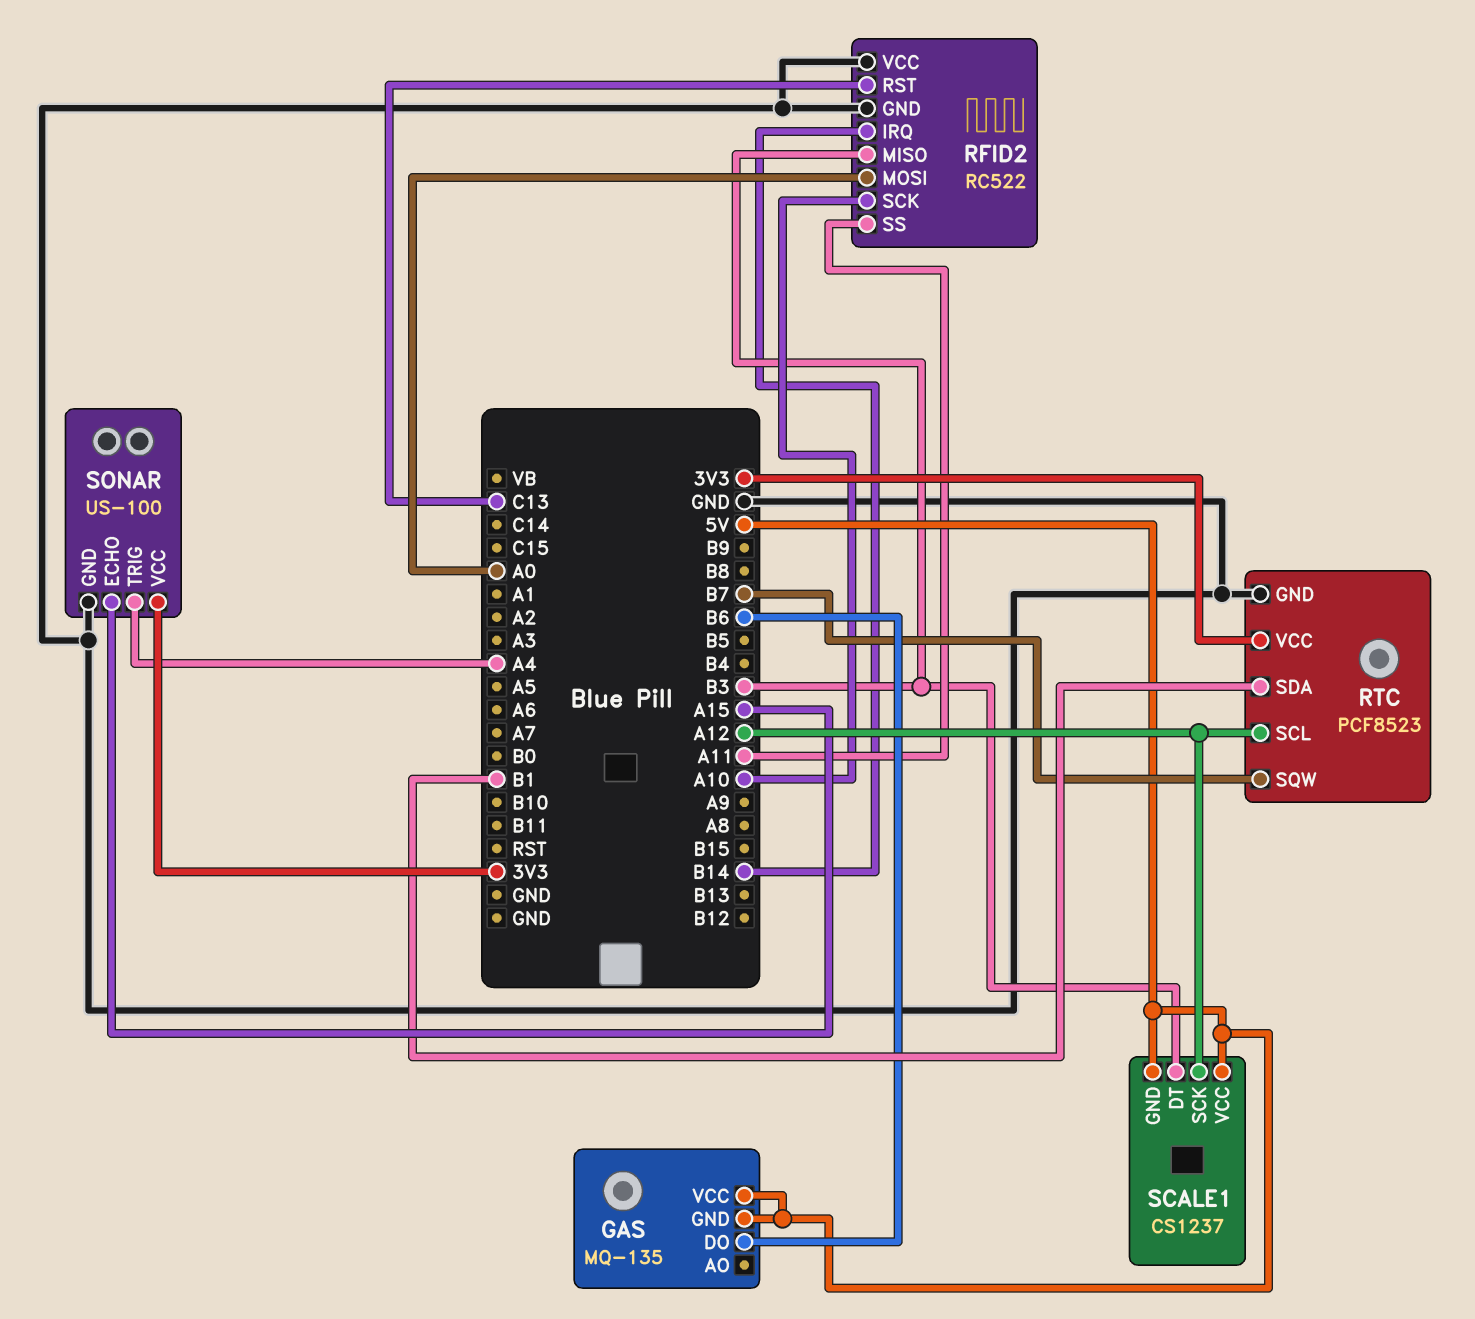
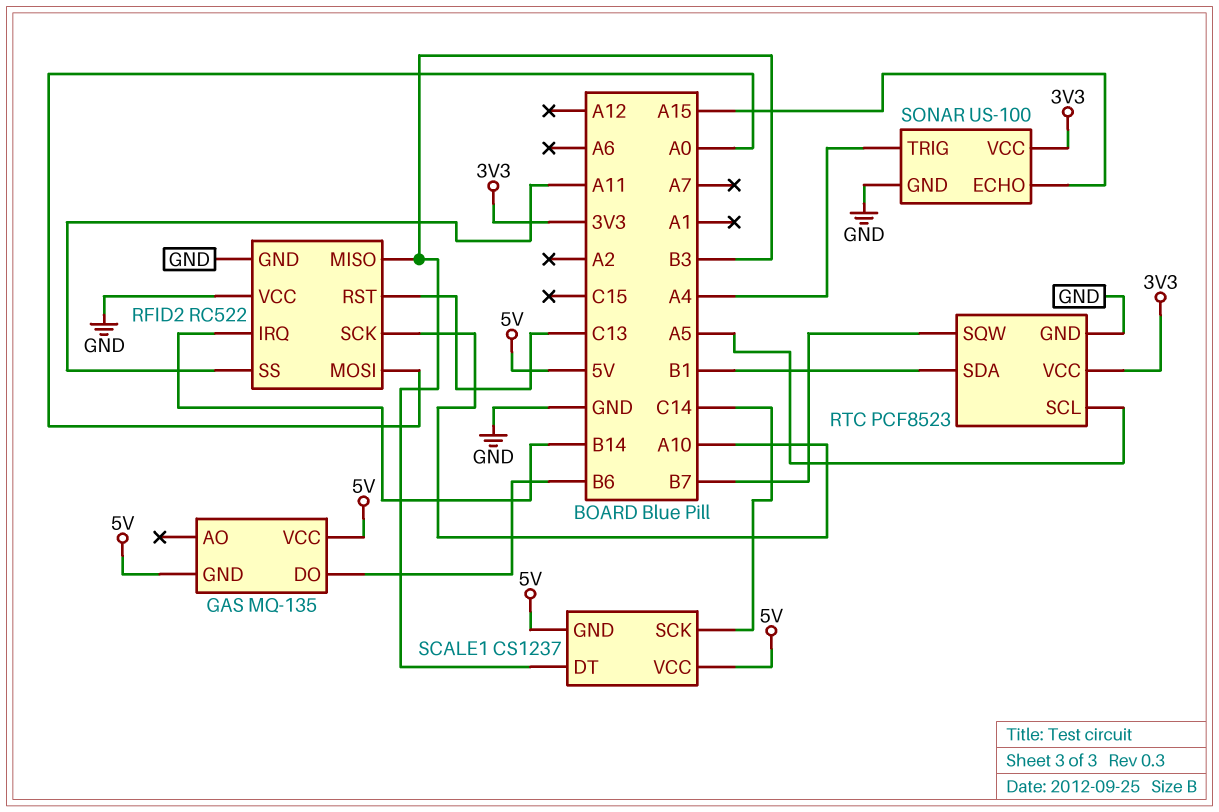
RTC pin SCL: A12 -> A5
SCALE1 pin SCK: A12 -> C14

